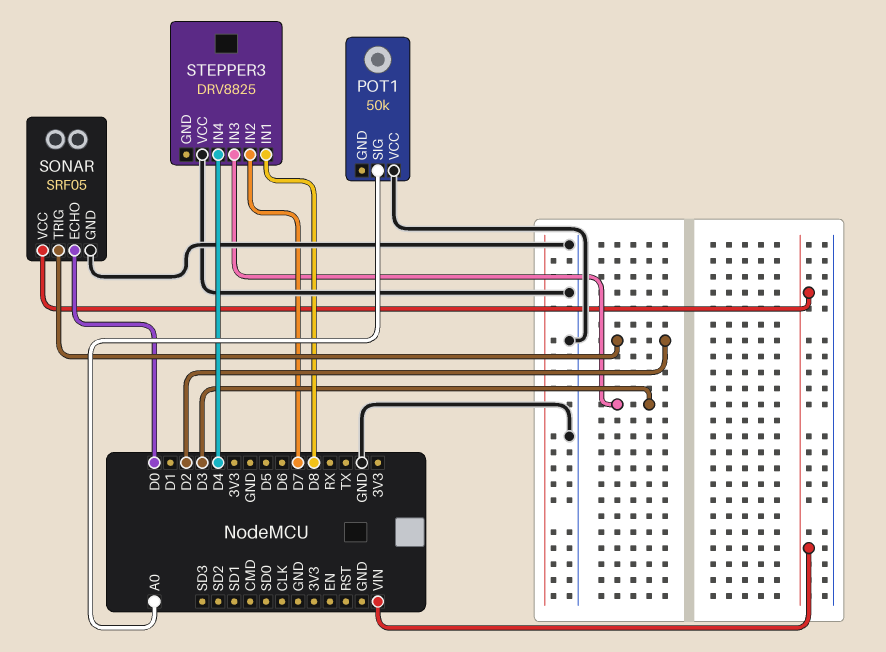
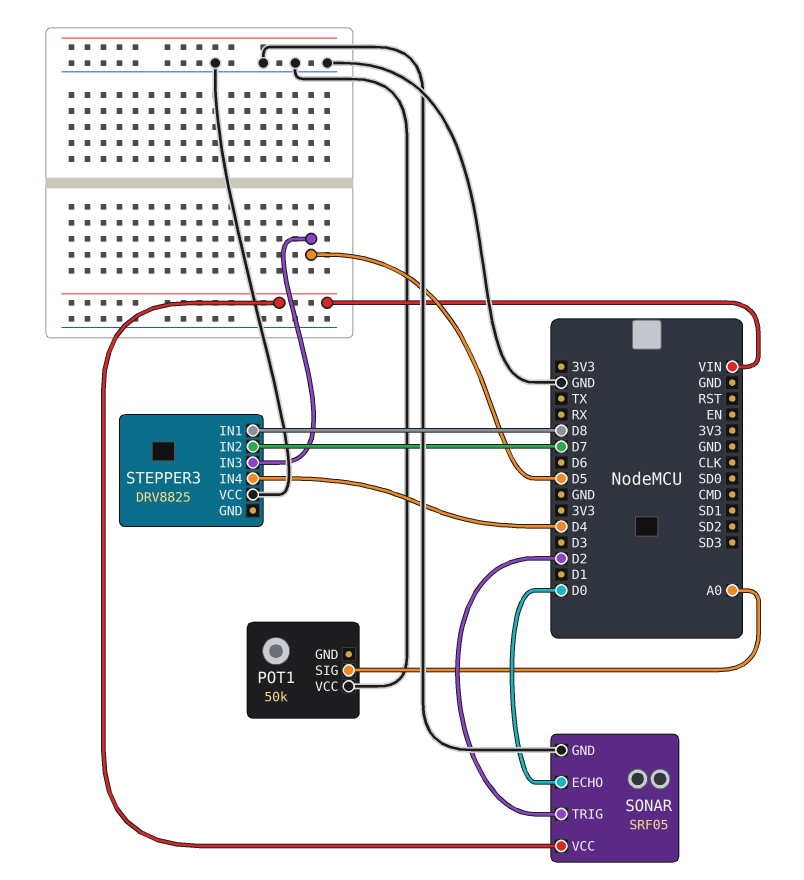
STEPPER3 pin IN3: D3 -> D5

